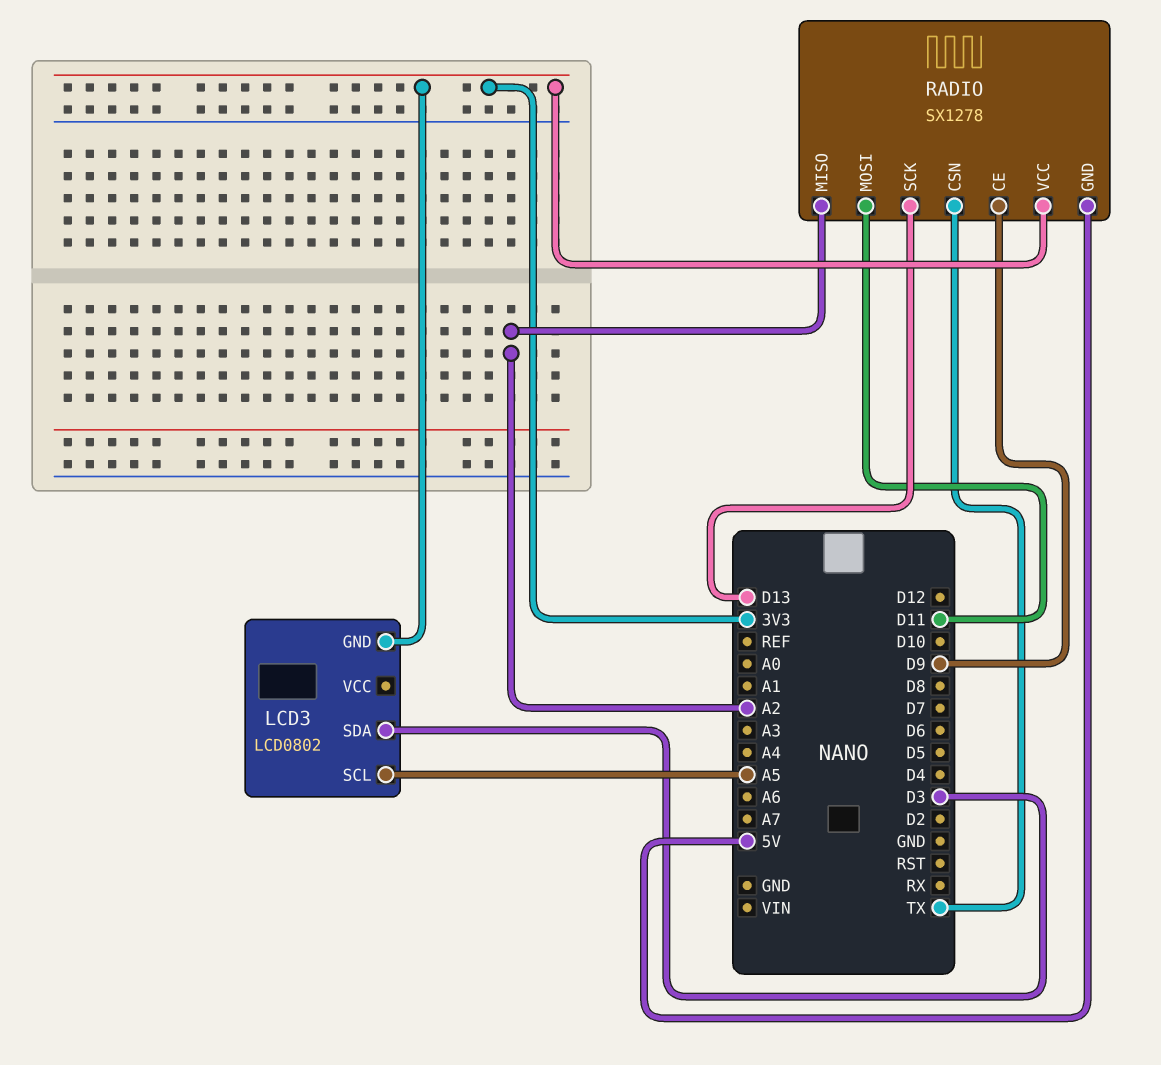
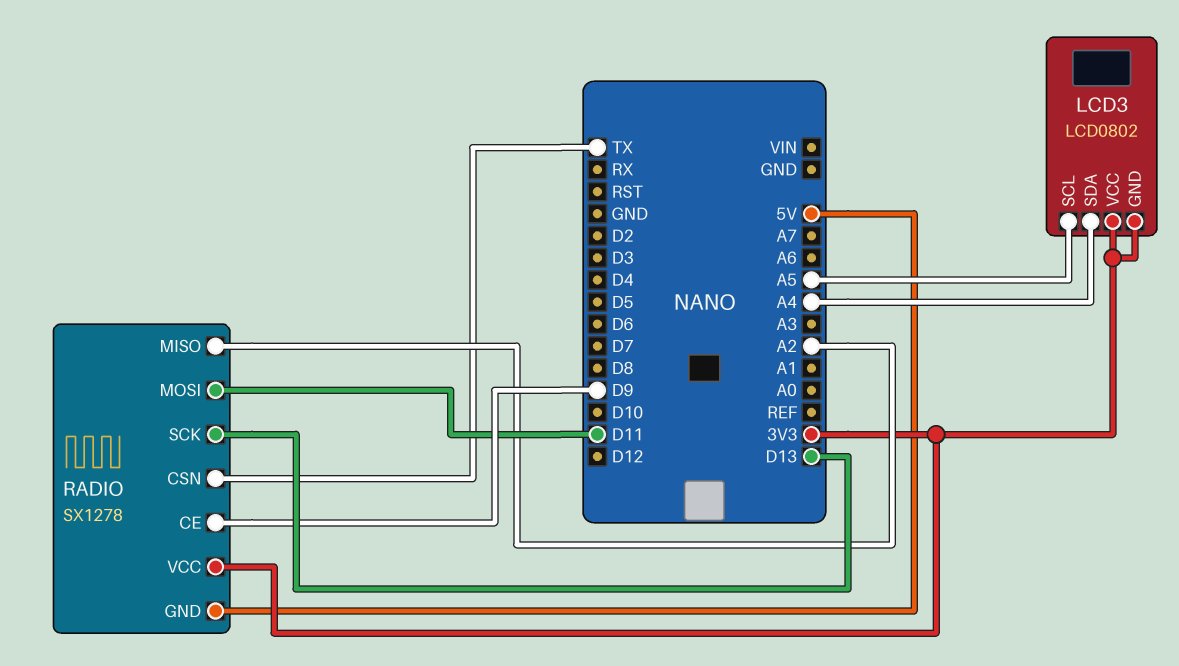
LCD3 pin SDA: D3 -> A4
LCD3 pin VCC: none -> 3V3

